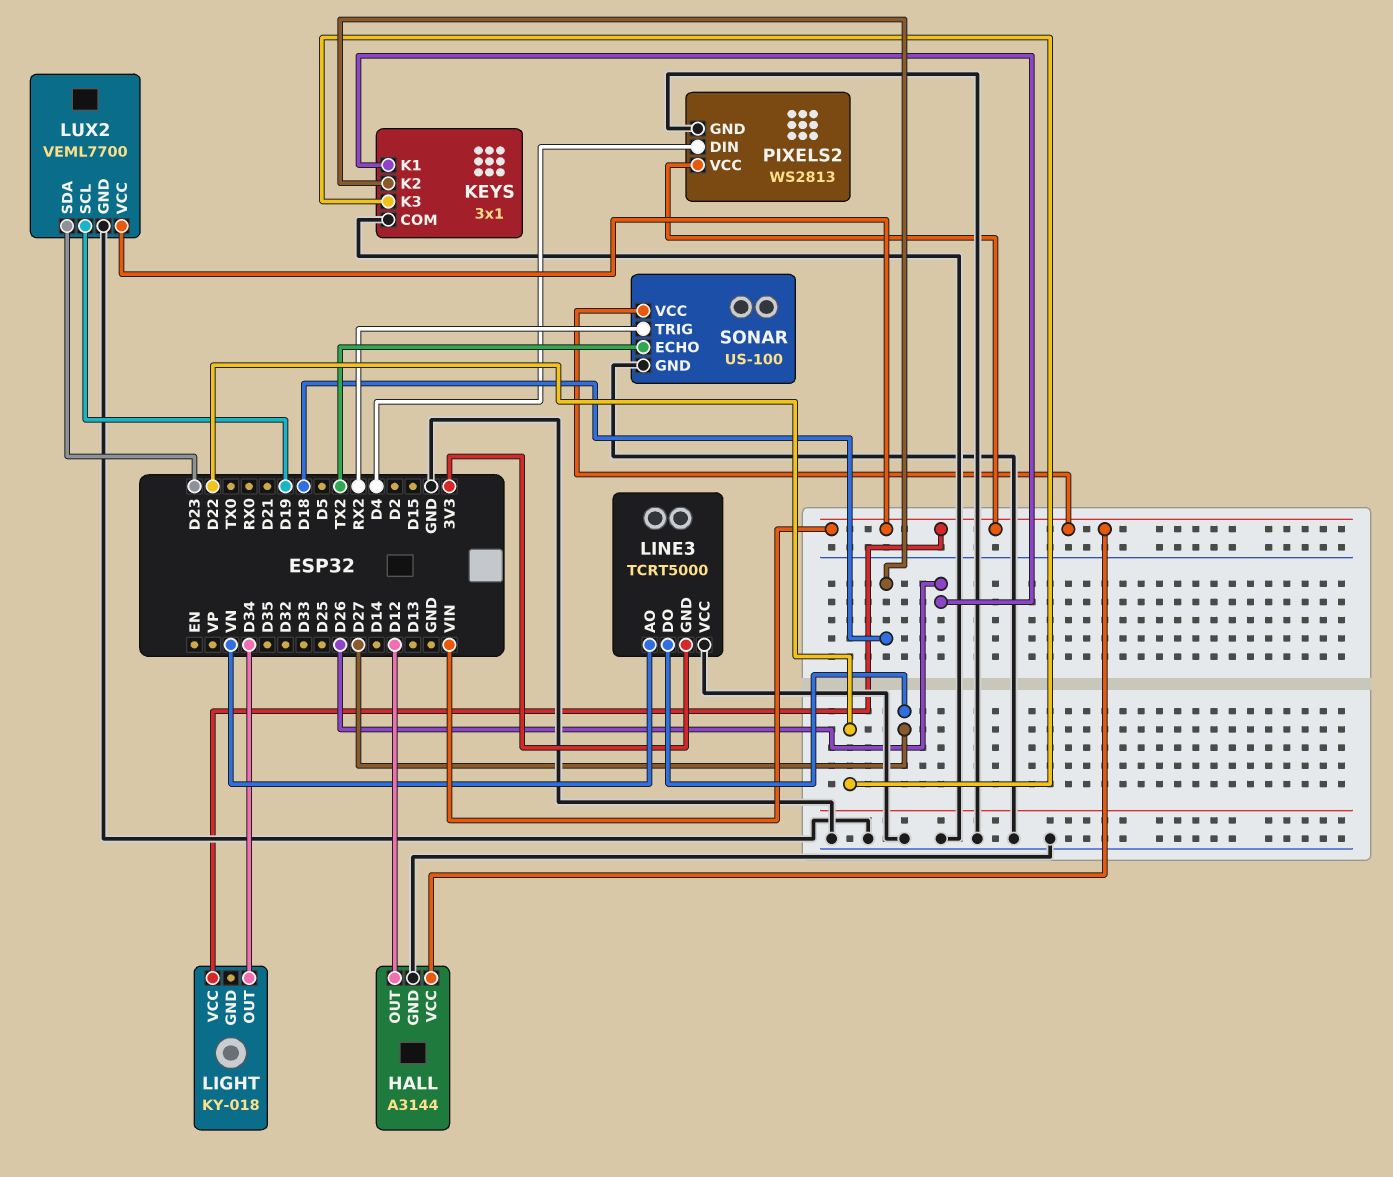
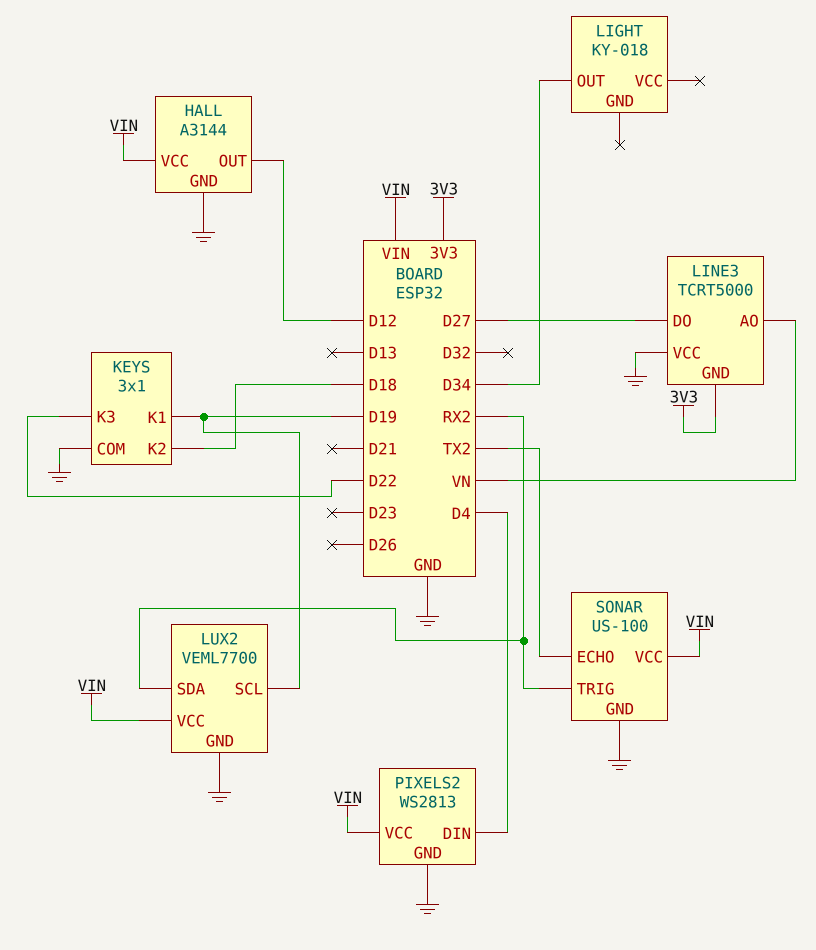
KEYS pin K1: D26 -> D19
LIGHT pin VCC: VIN -> none
LUX2 pin SDA: D23 -> RX2

